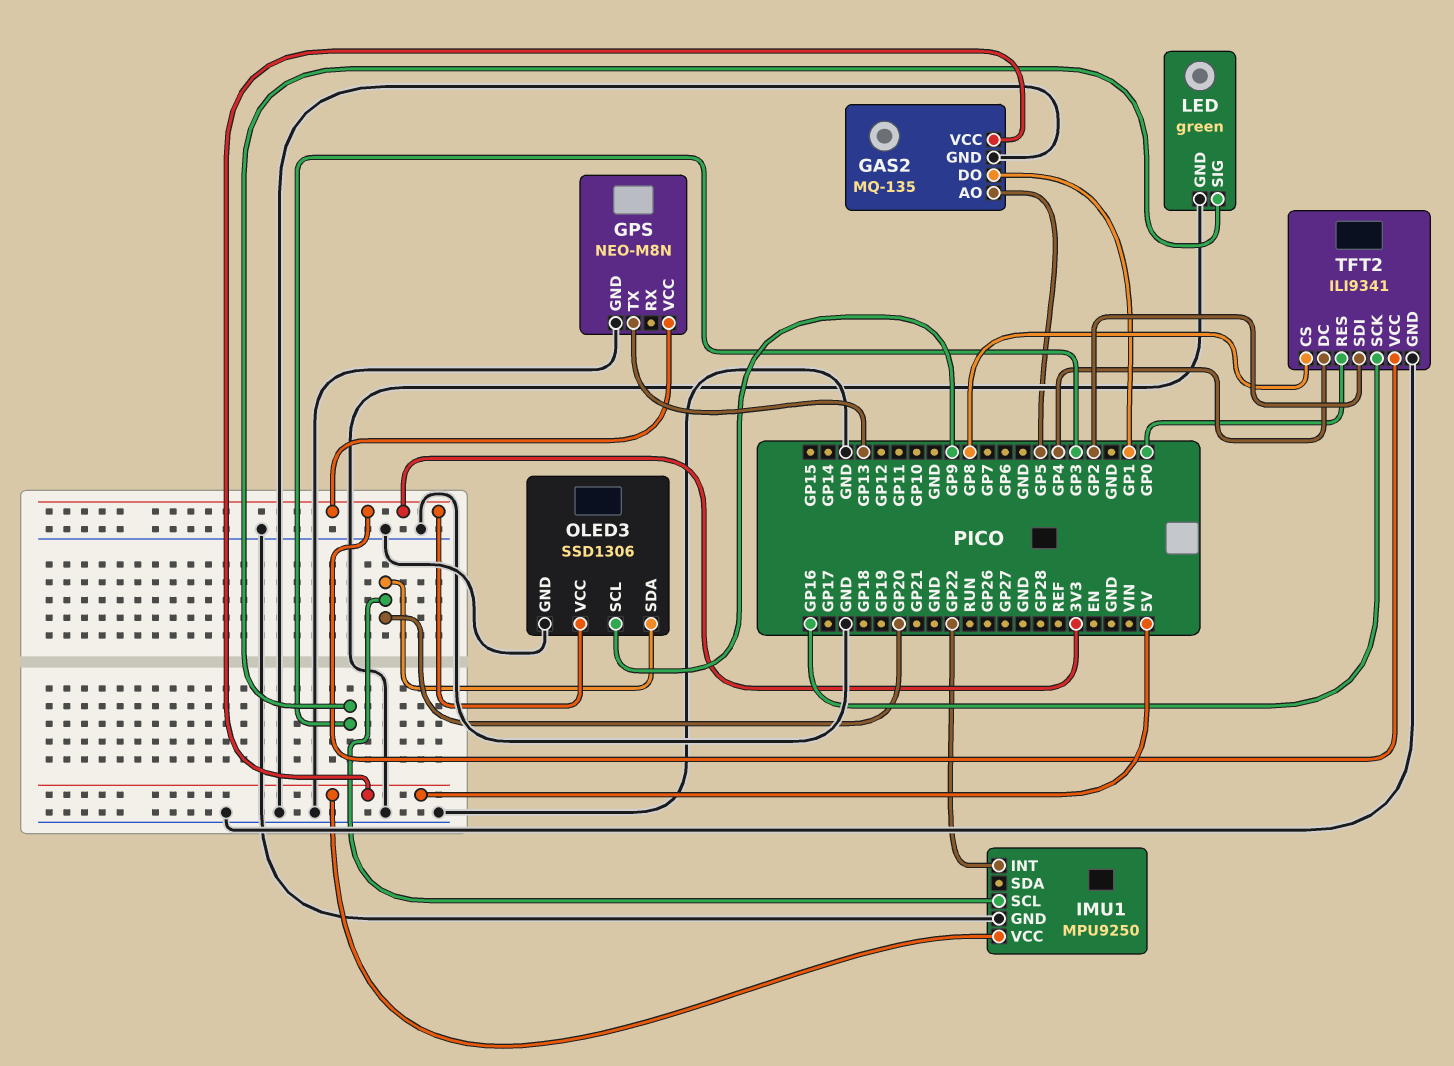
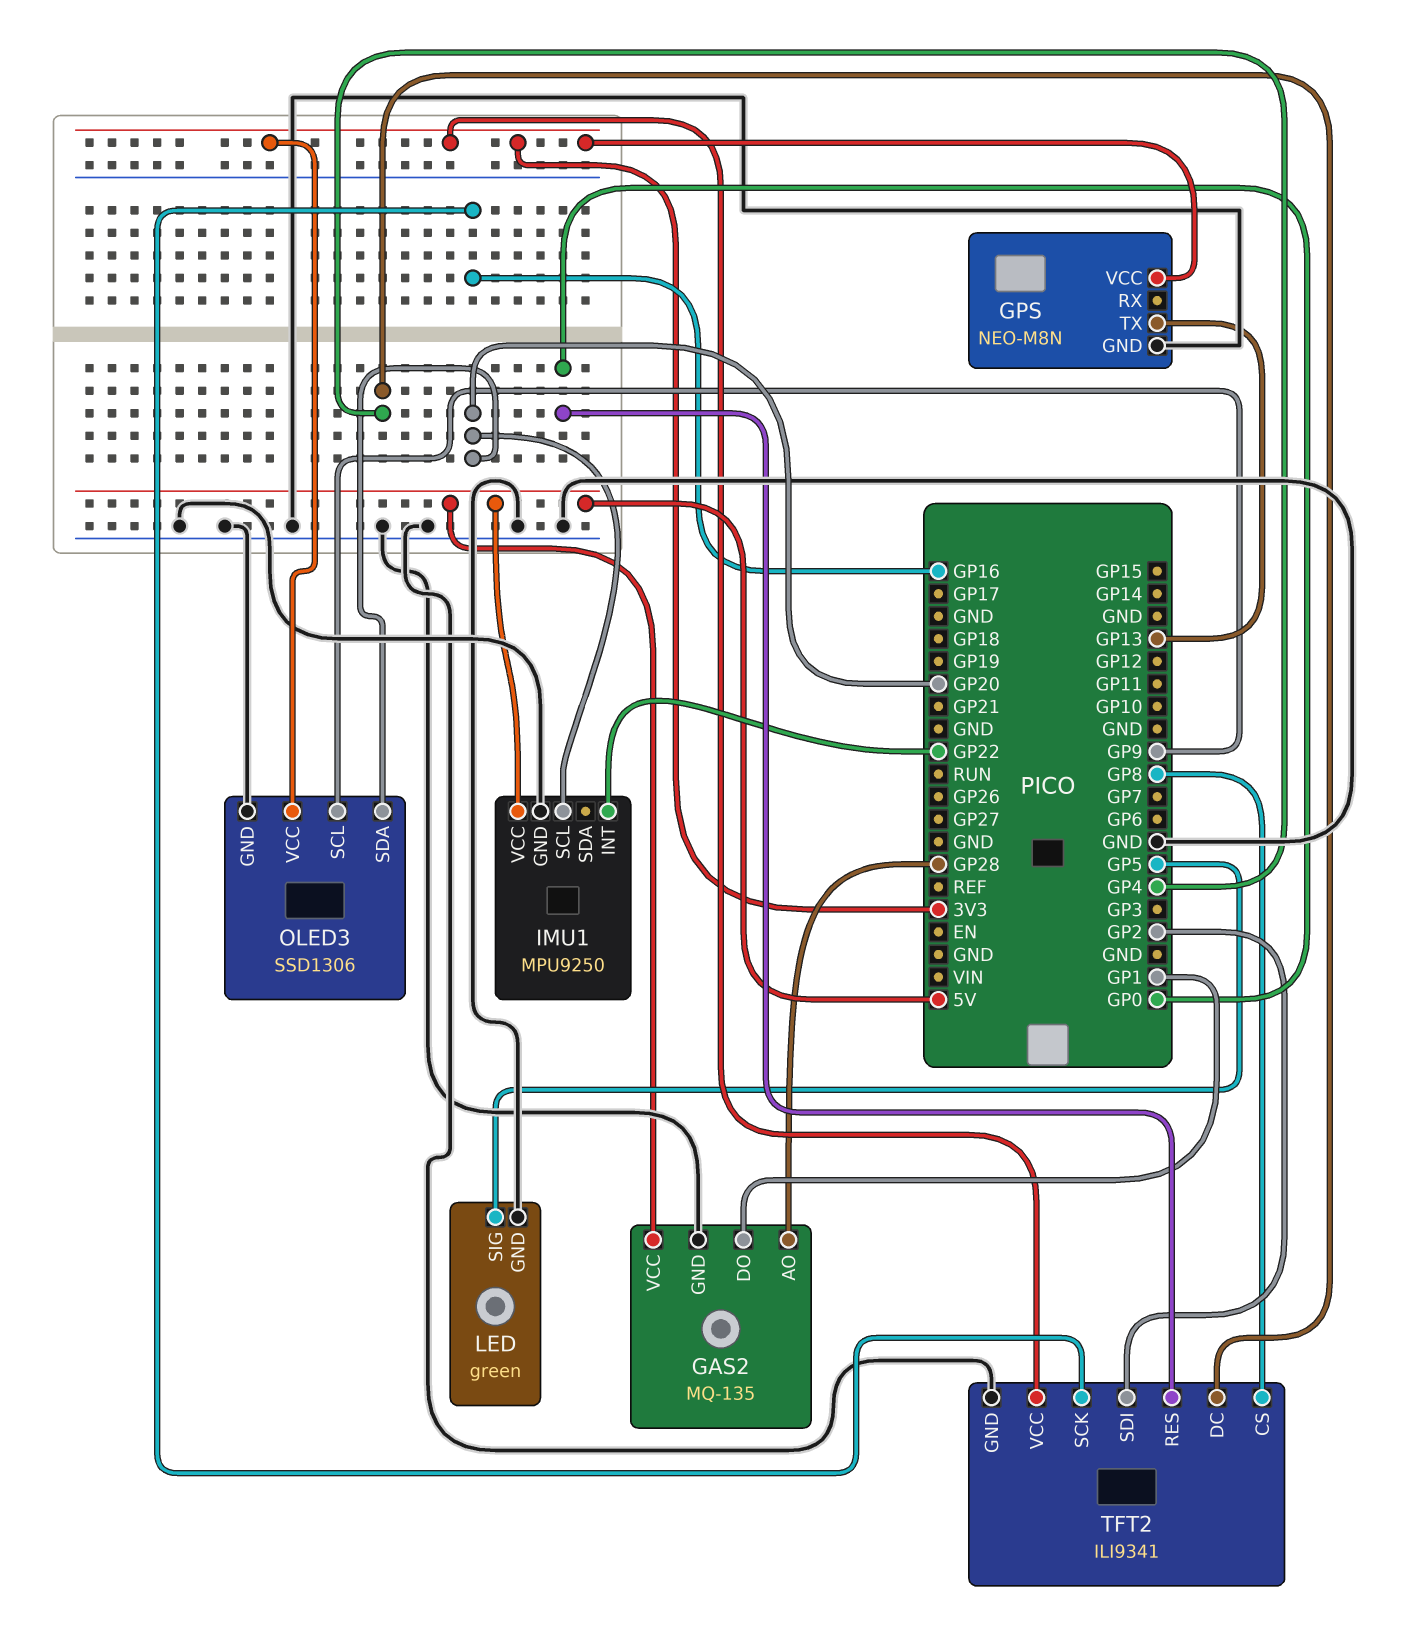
GAS2 pin AO: GP5 -> GP28
LED pin SIG: GP3 -> GP5

